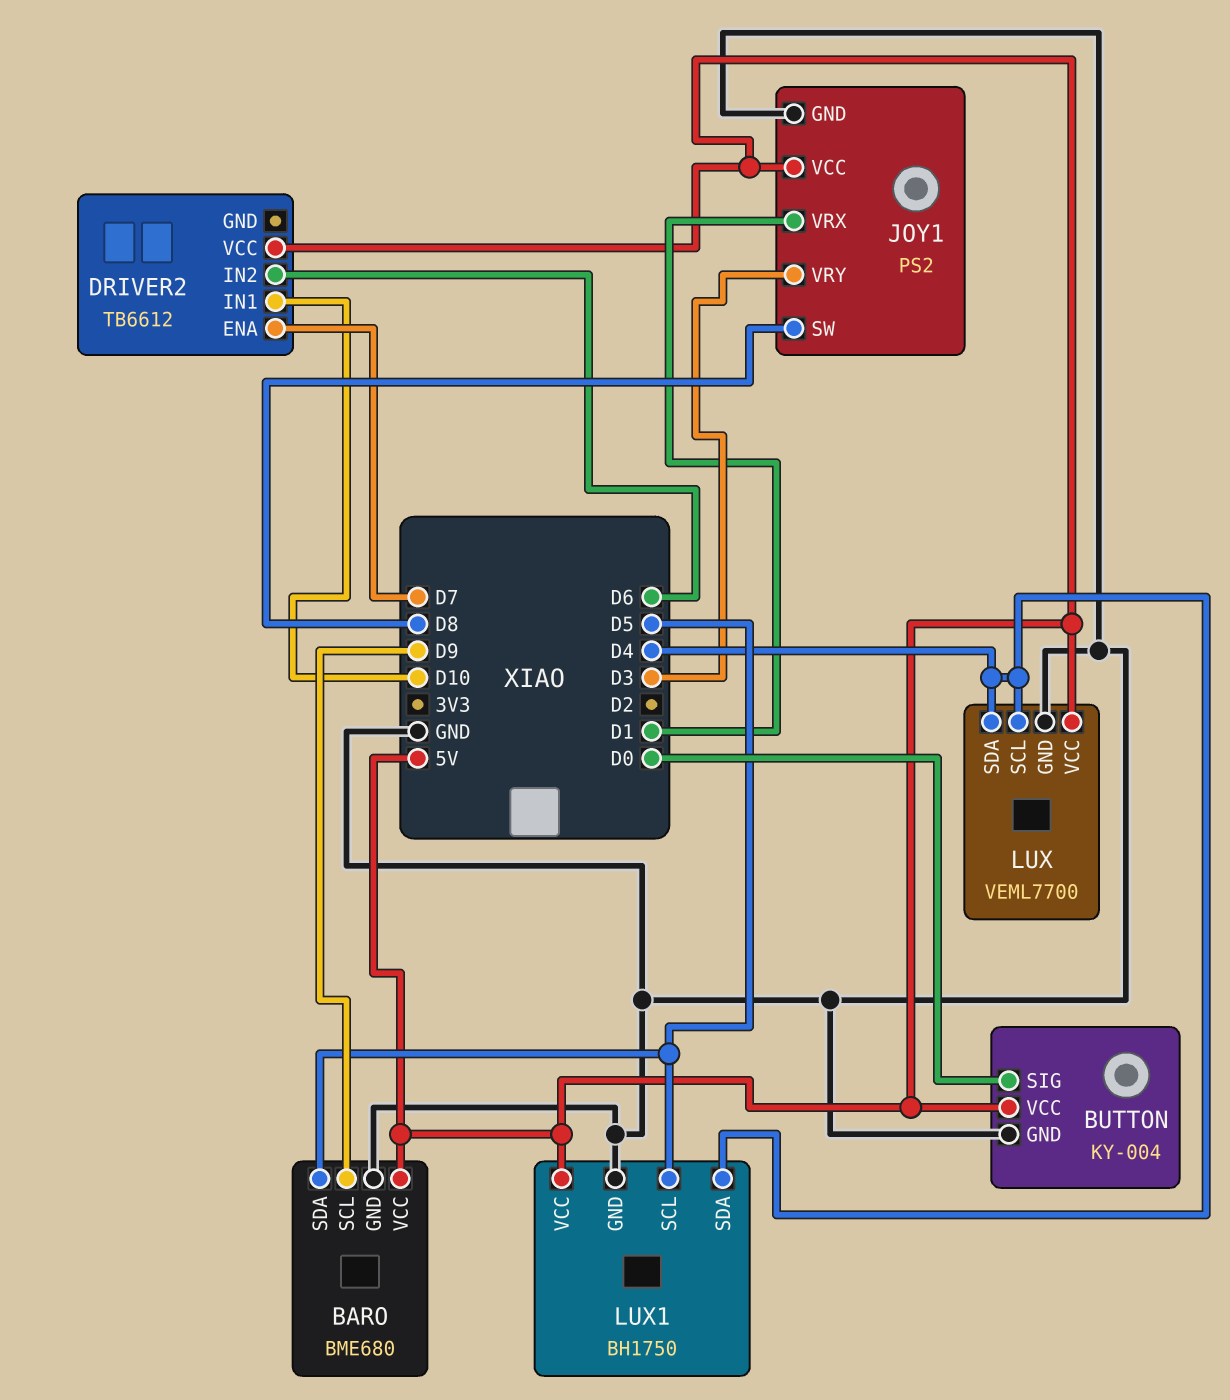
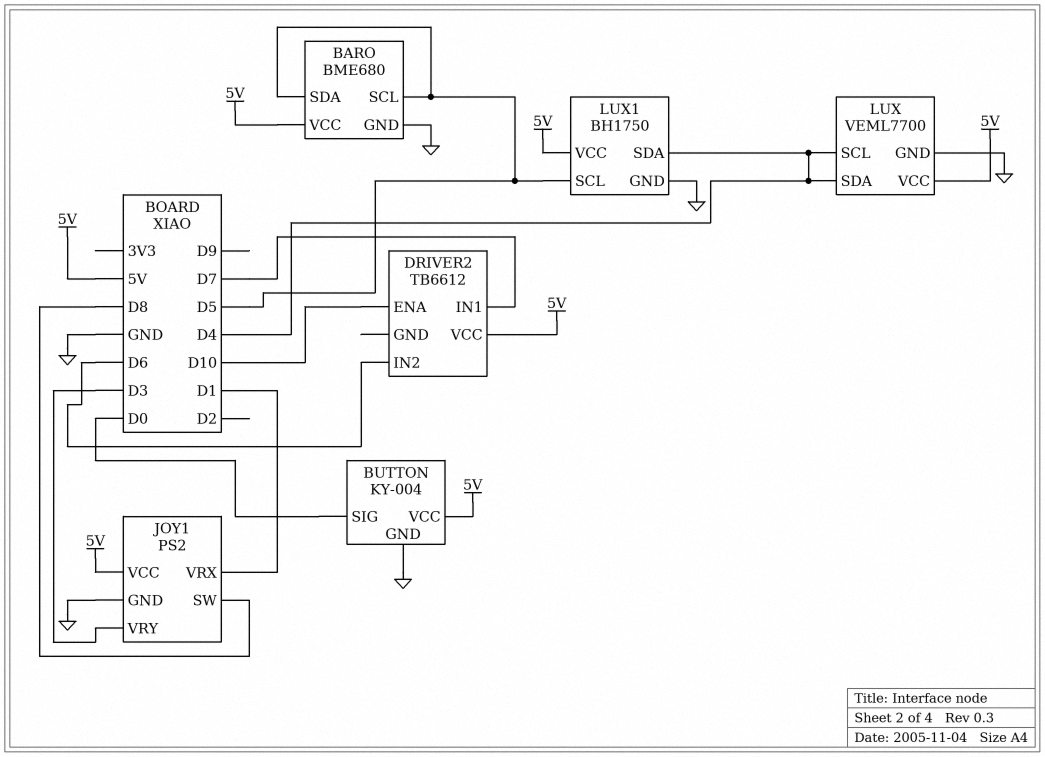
BARO pin SCL: D9 -> D5
DRIVER2 pin ENA: D7 -> D10
DRIVER2 pin IN1: D10 -> D7

